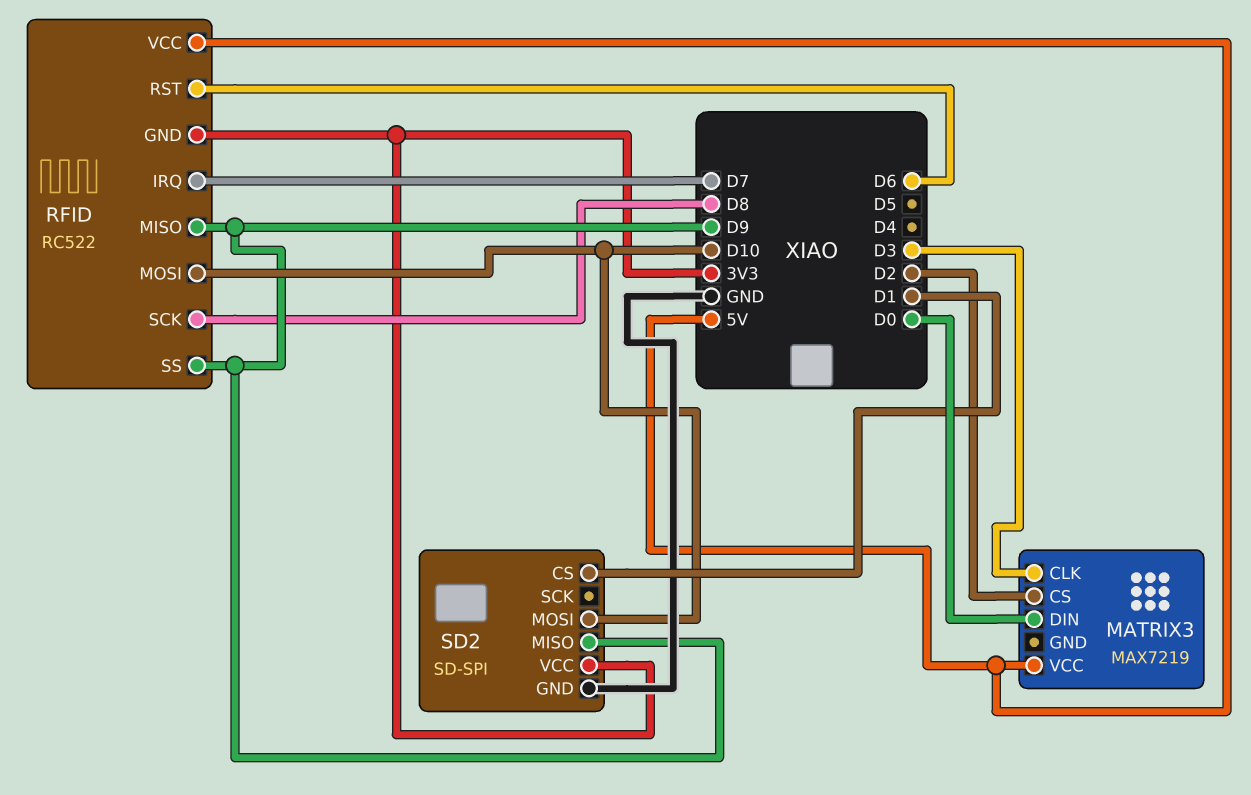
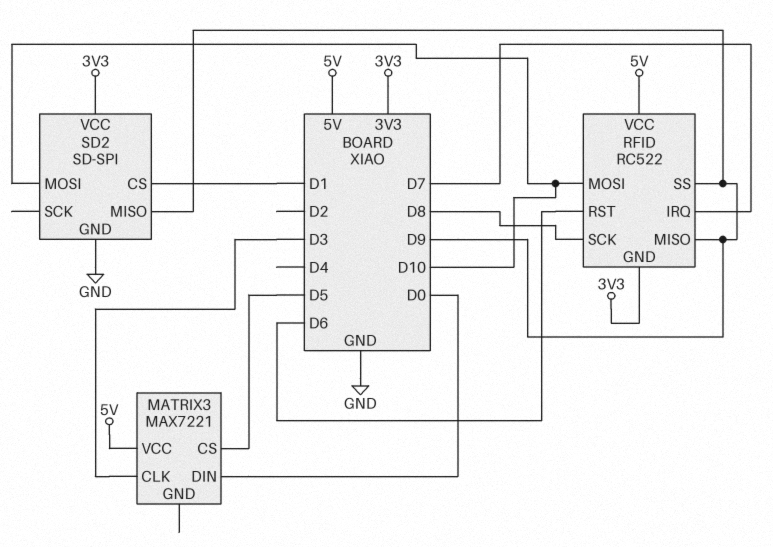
MATRIX3: MAX7219 -> MAX7221
MATRIX3 pin CS: D2 -> D5

